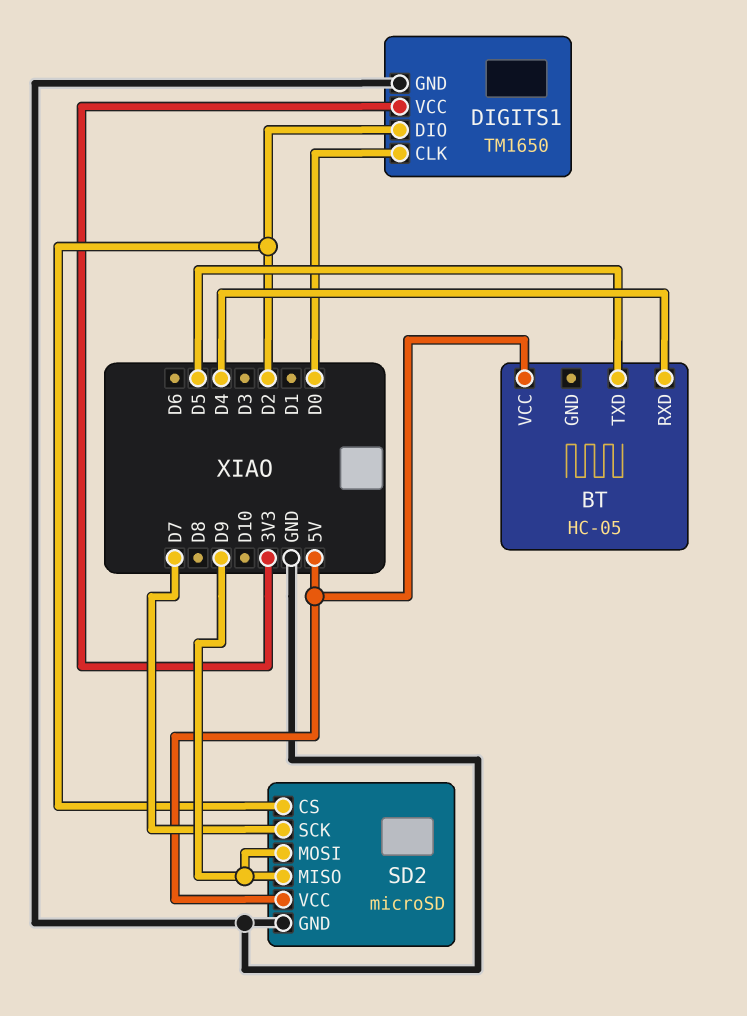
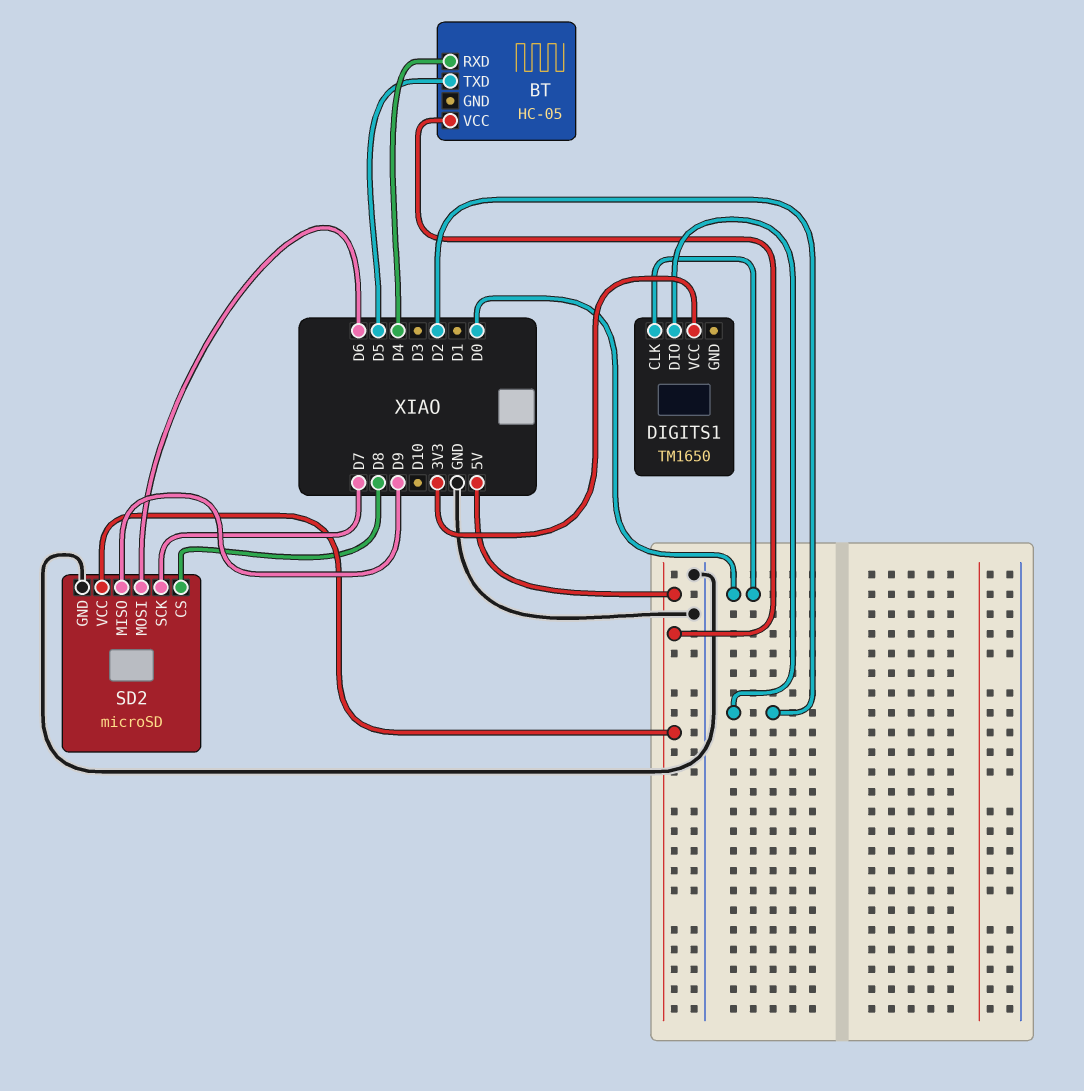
DIGITS1 pin GND: GND -> none
SD2 pin CS: D2 -> D8
SD2 pin MOSI: D9 -> D6

